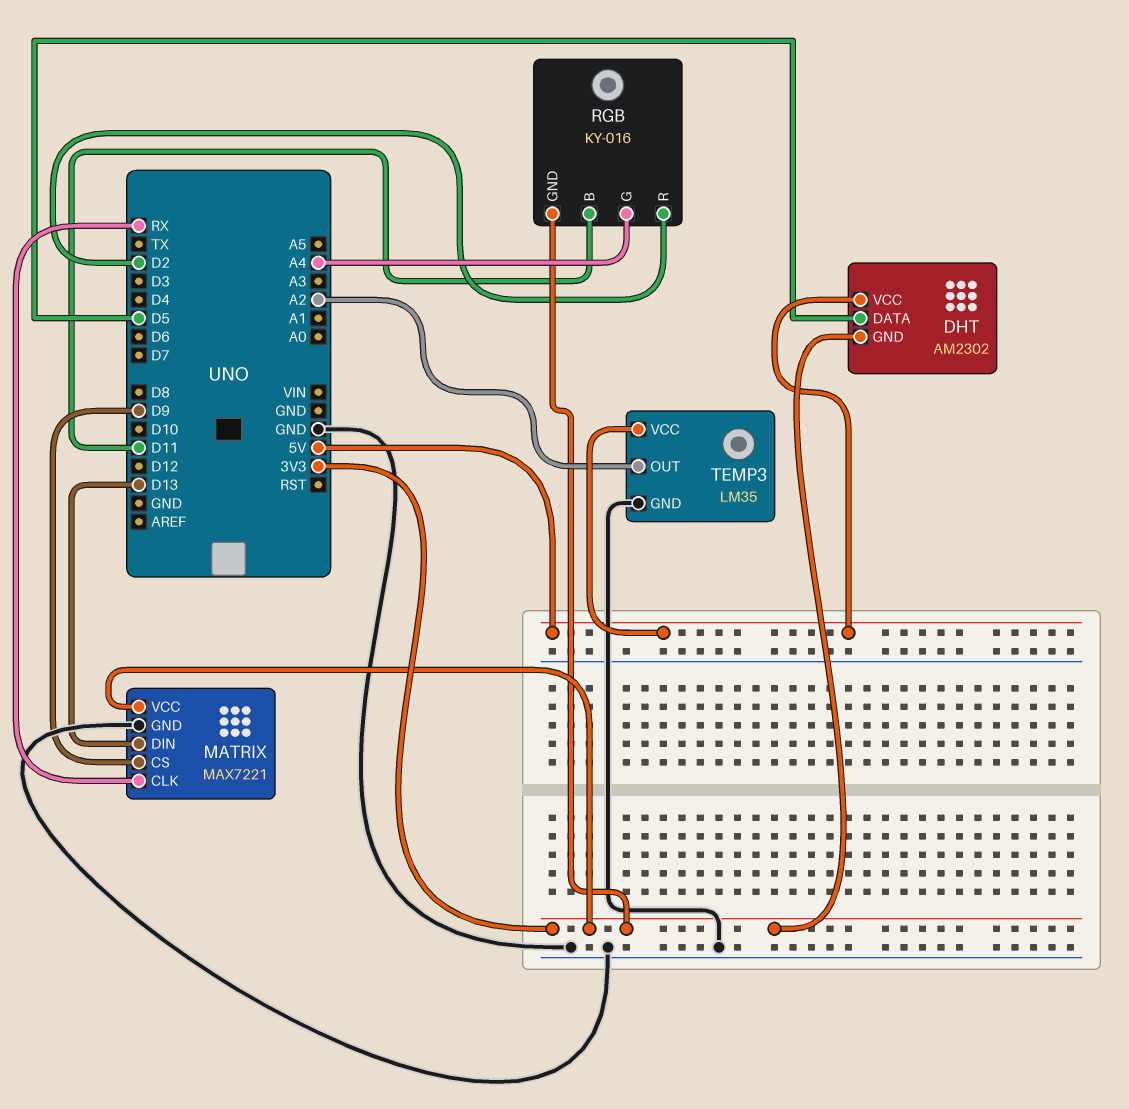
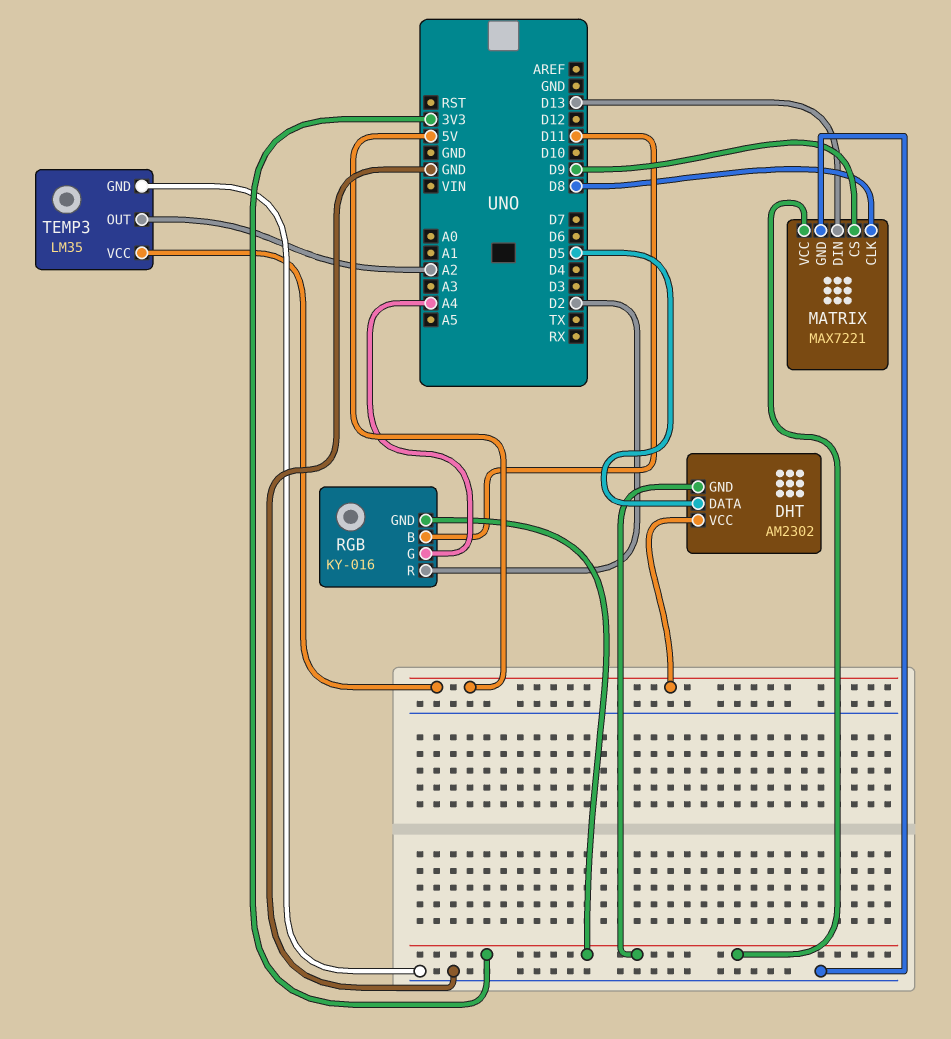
MATRIX pin CLK: RX -> D8

